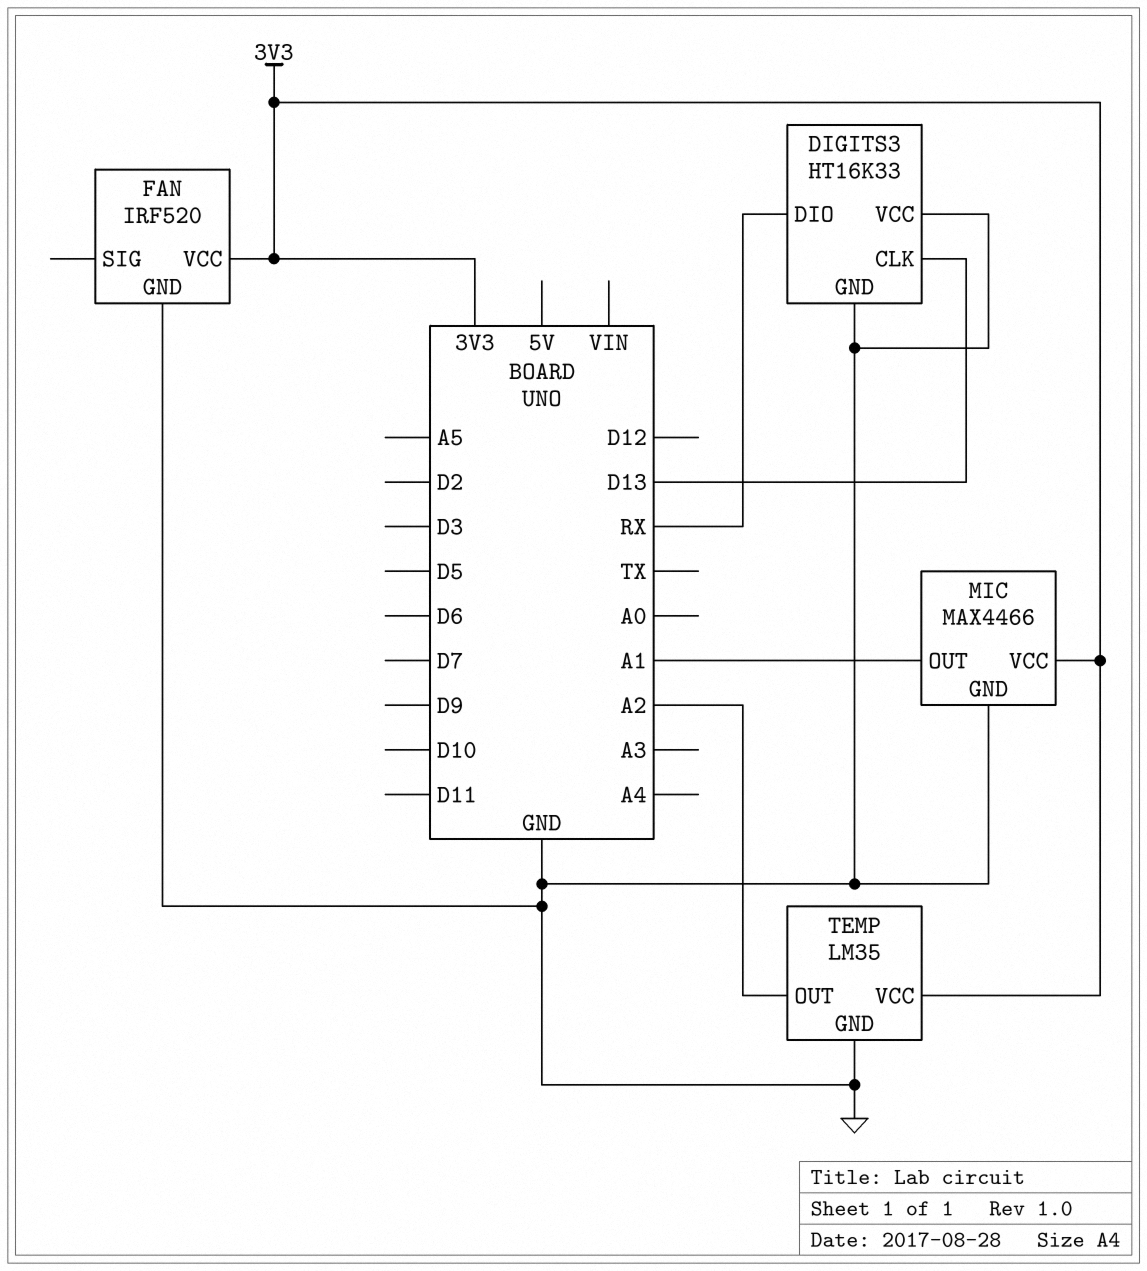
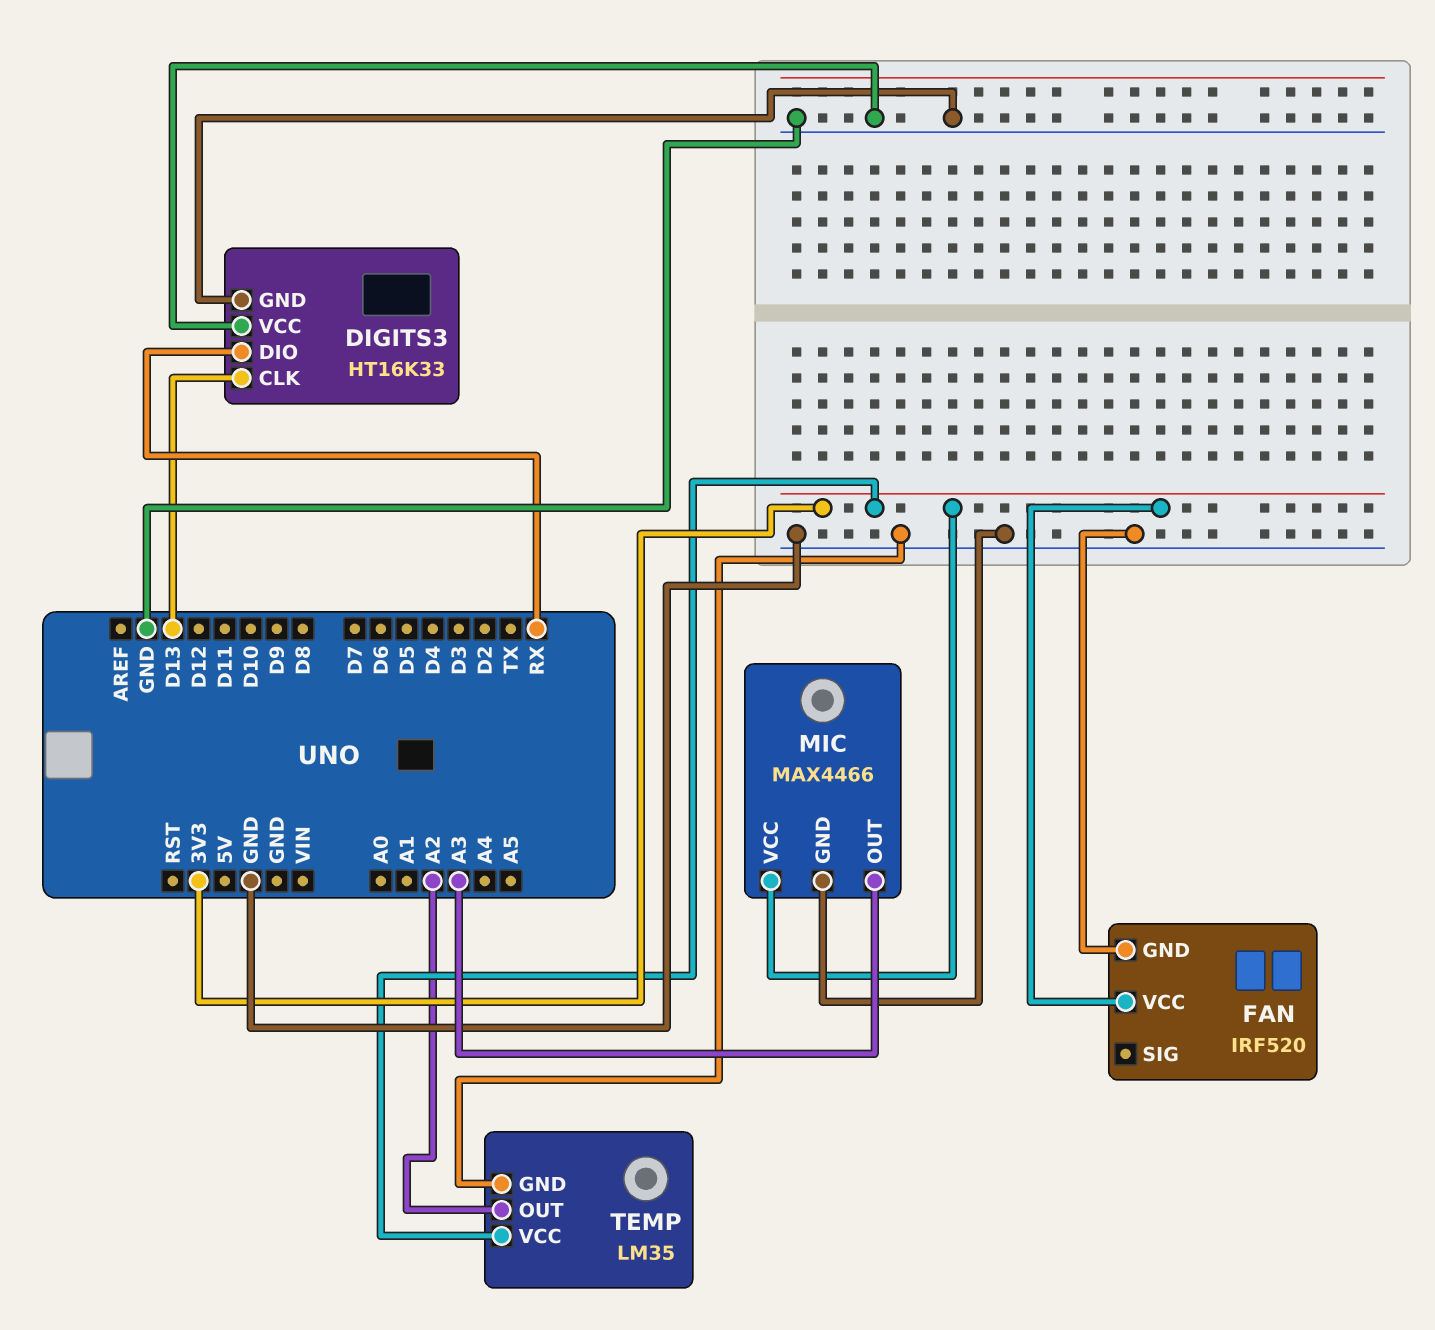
MIC pin OUT: A1 -> A3

